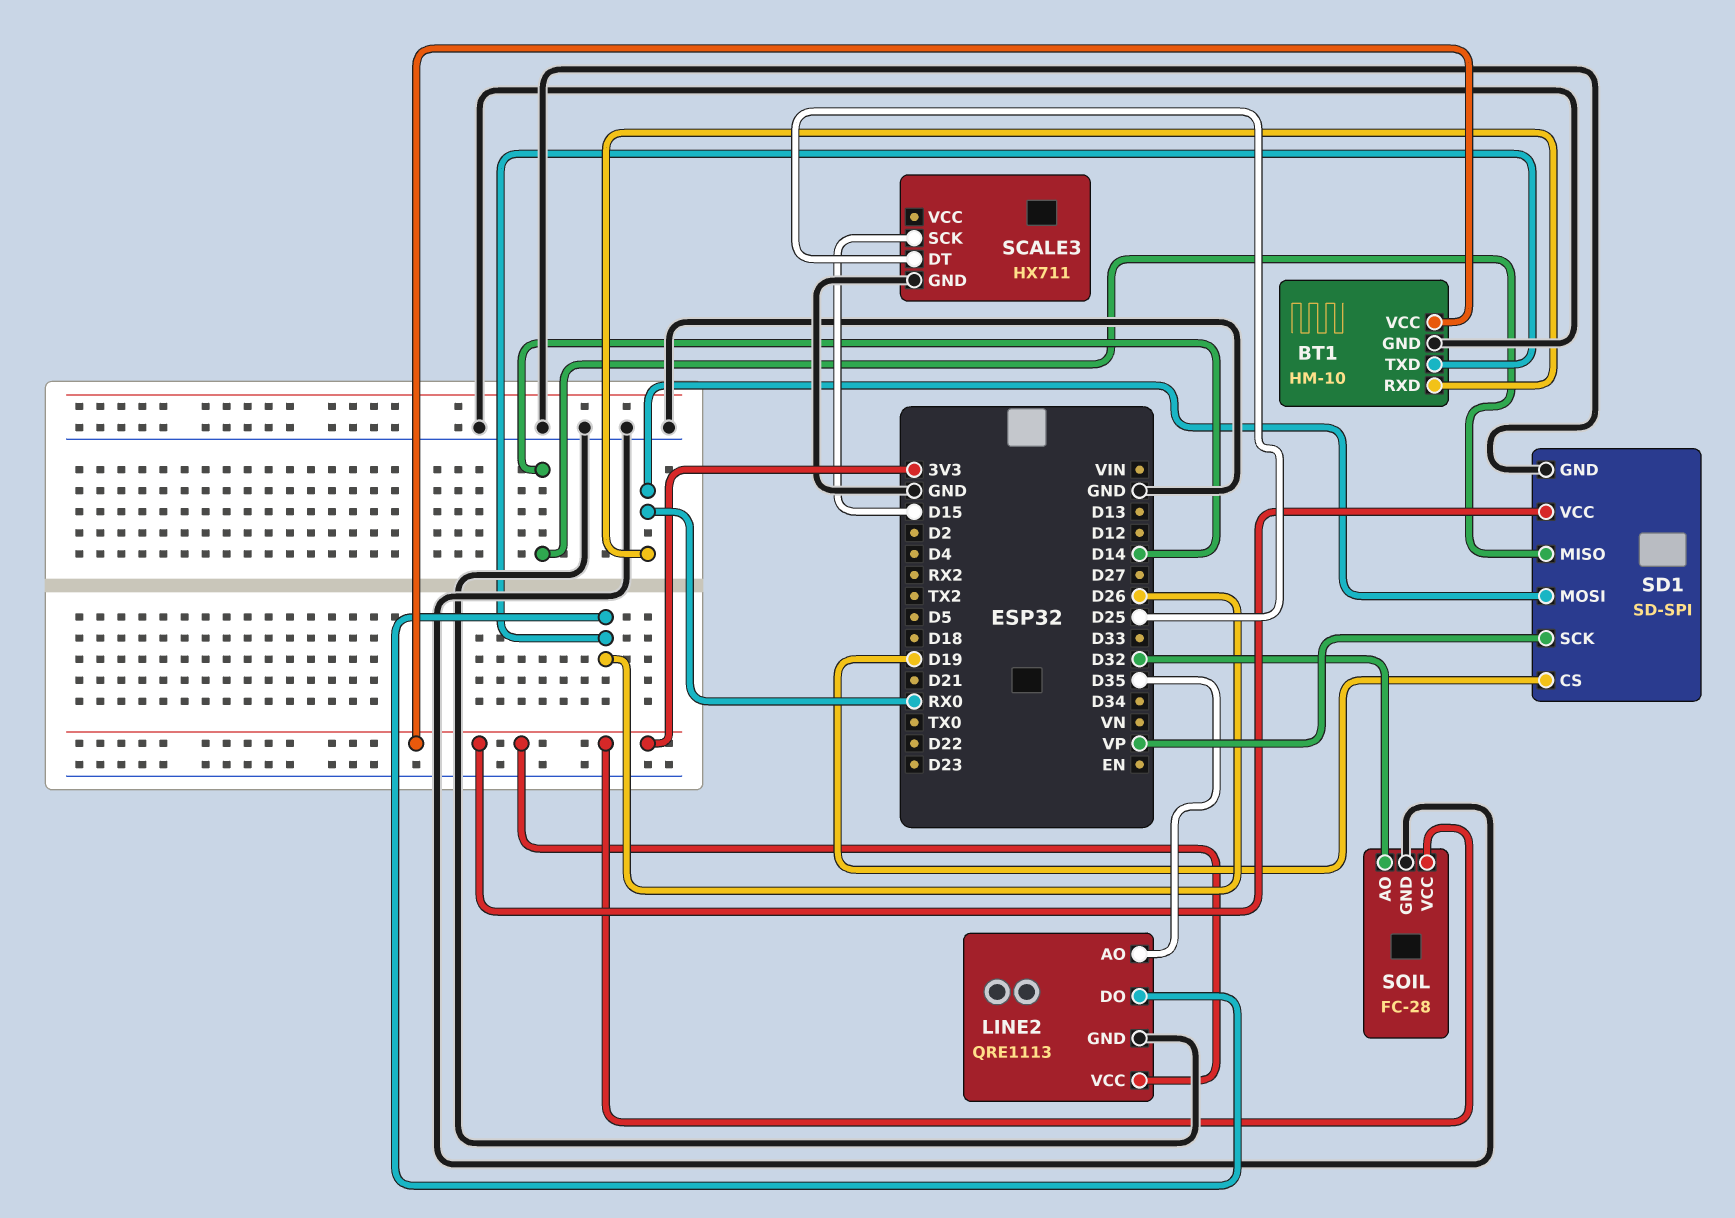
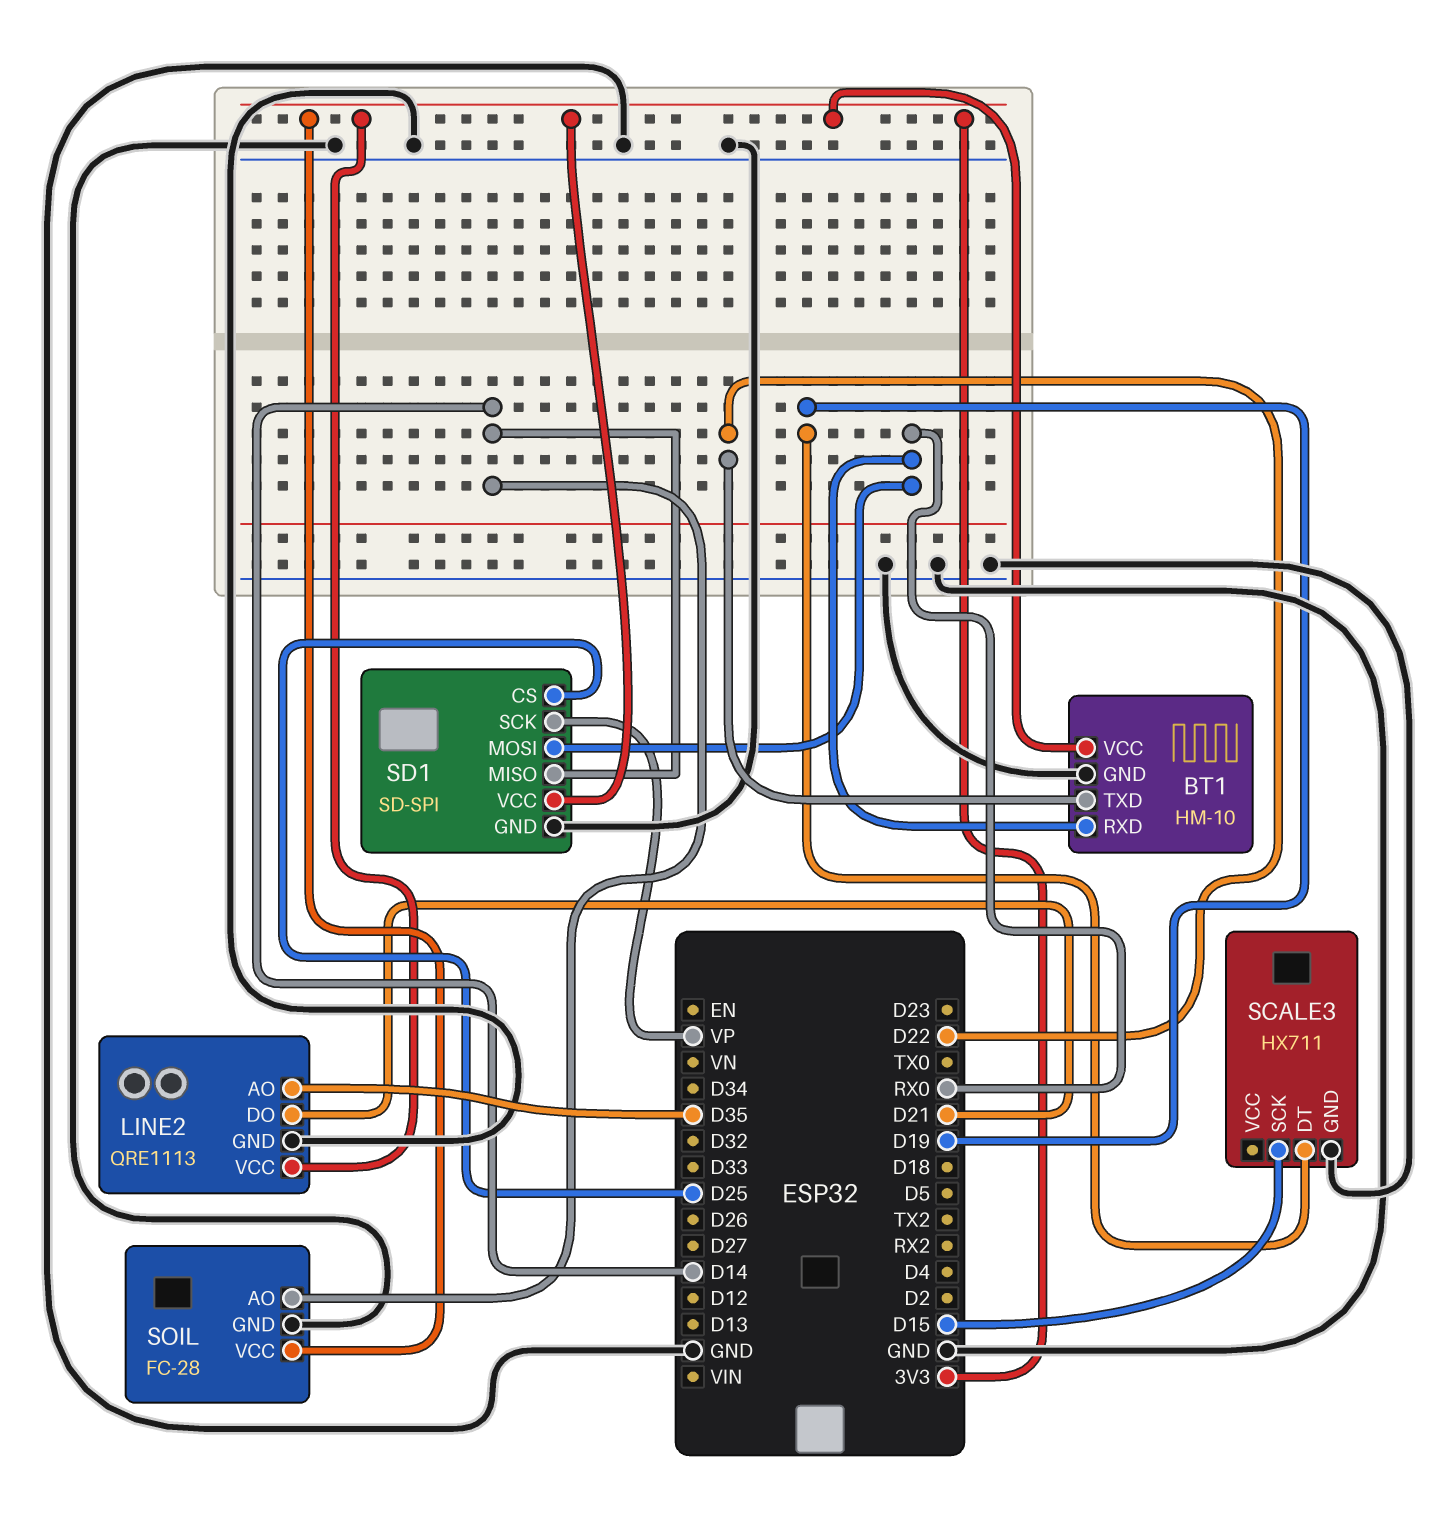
BT1 pin TXD: D26 -> D22
LINE2 pin DO: D26 -> D21
SCALE3 pin DT: D25 -> D19
SD1 pin CS: D19 -> D25
SOIL pin AO: D32 -> D14

